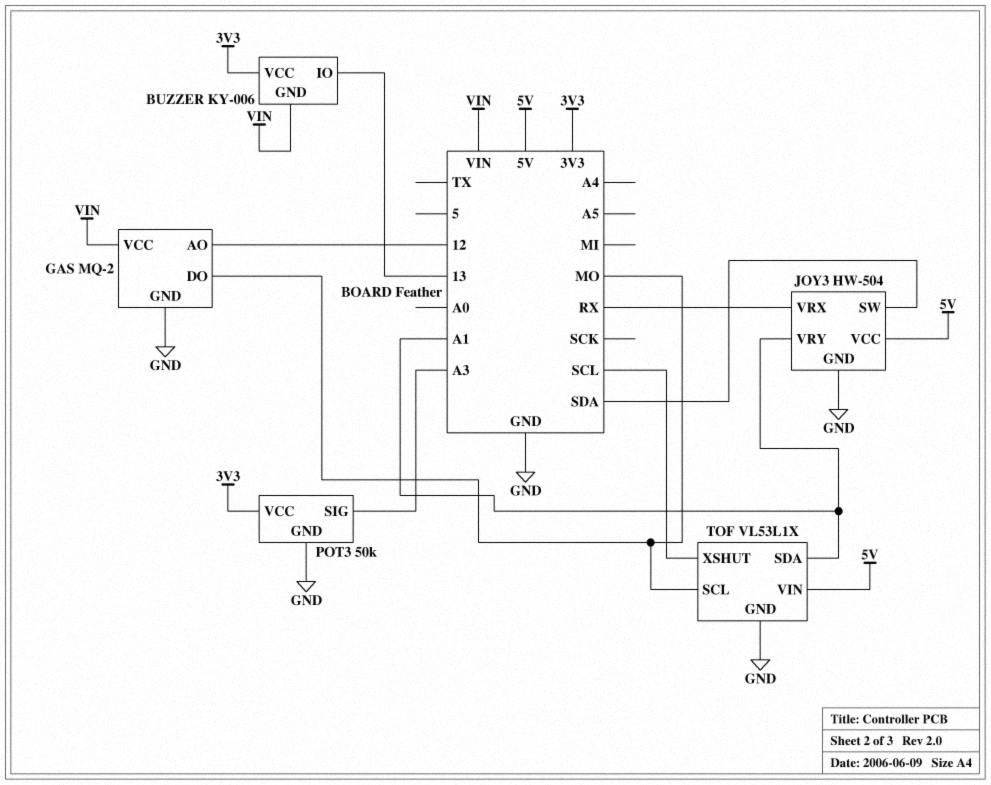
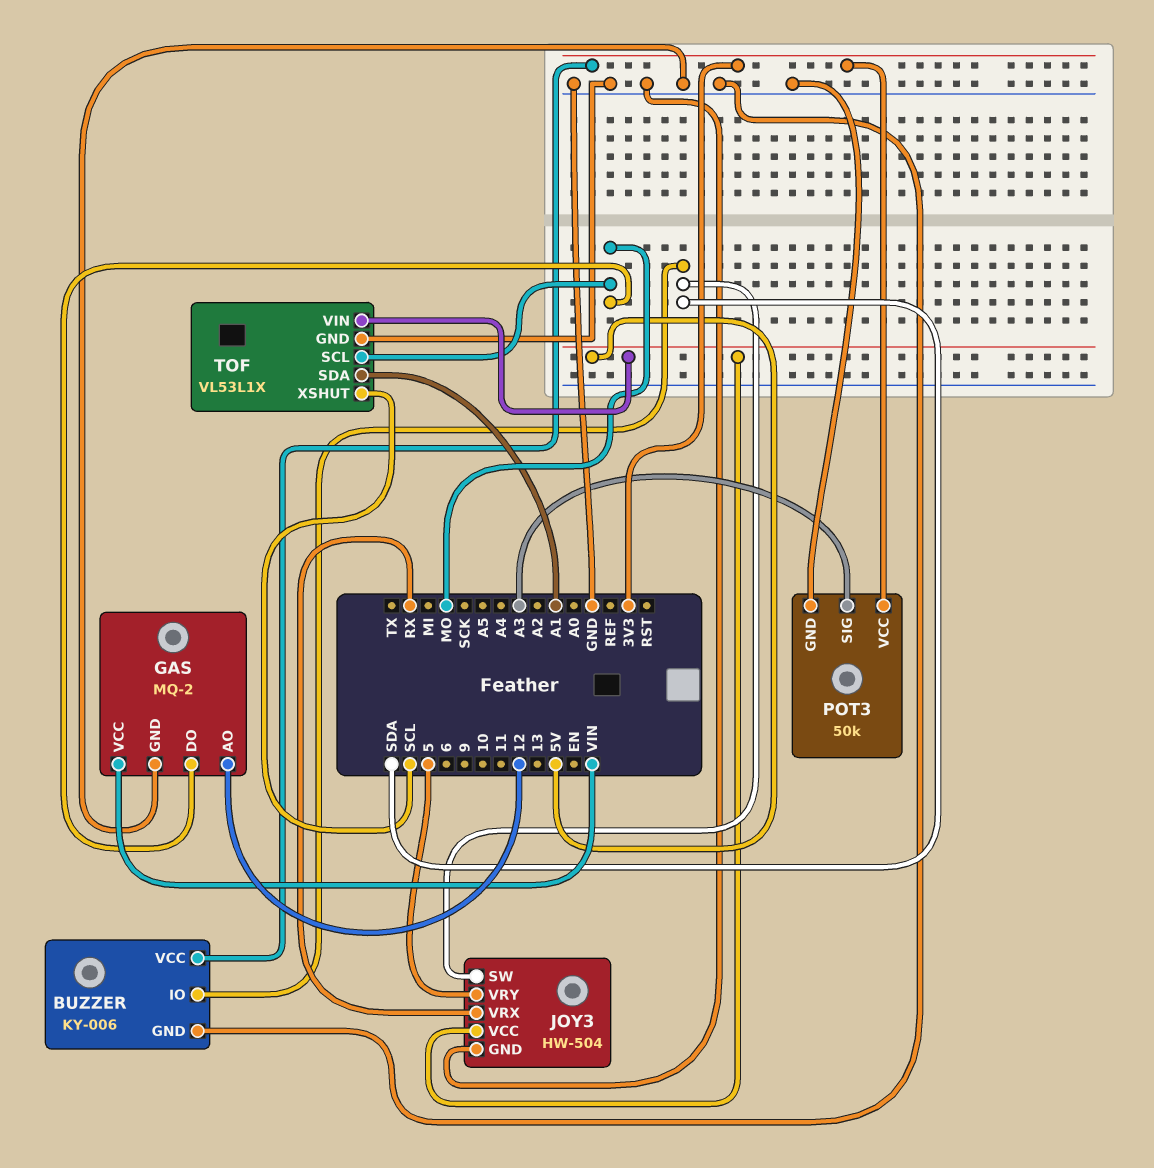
BUZZER pin GND: VIN -> GND
BUZZER pin IO: 13 -> SDA
JOY3 pin VRY: A1 -> 5

